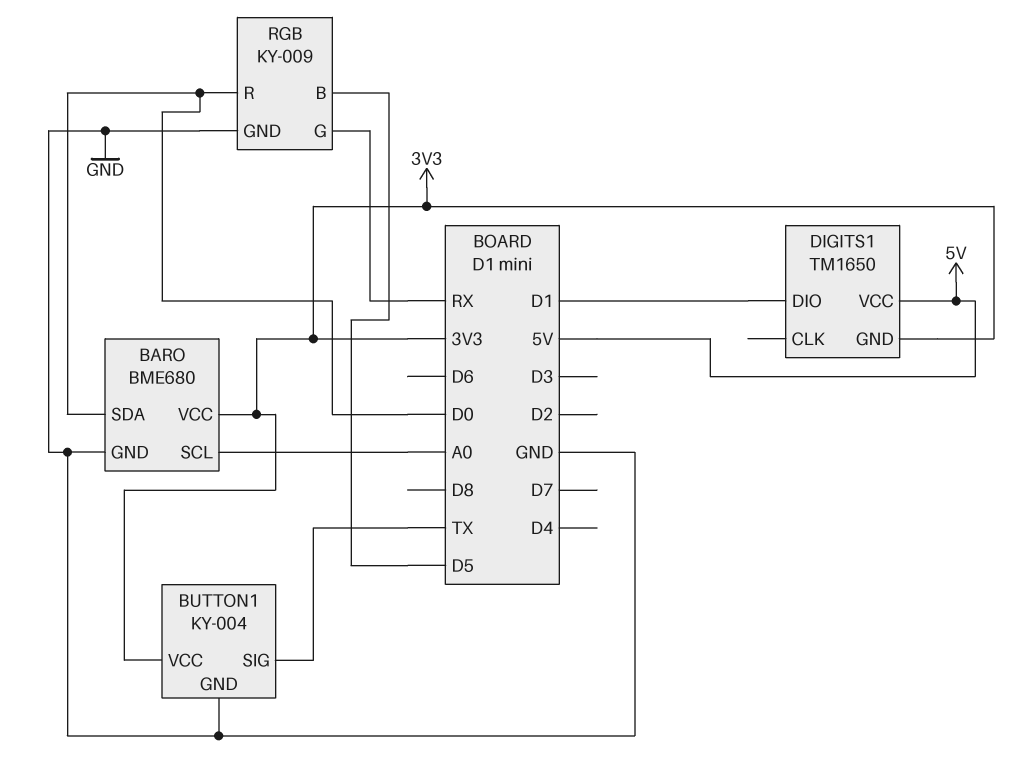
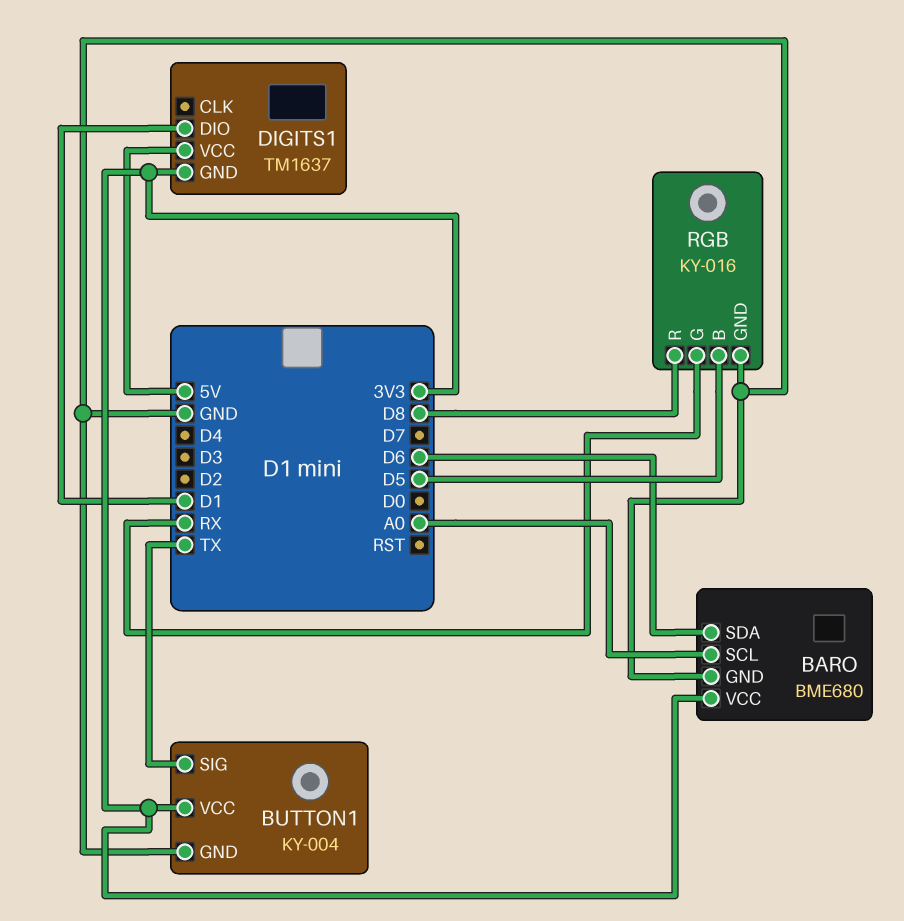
BARO pin SDA: D0 -> D6
DIGITS1: TM1650 -> TM1637
RGB: KY-009 -> KY-016
RGB pin R: D0 -> D8

